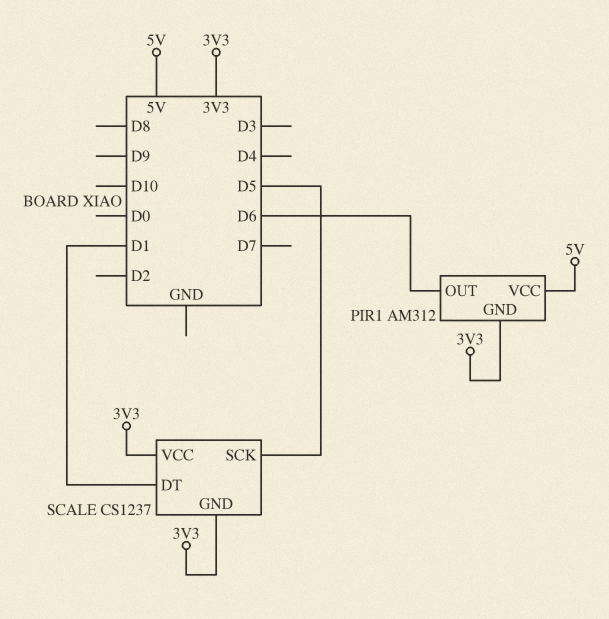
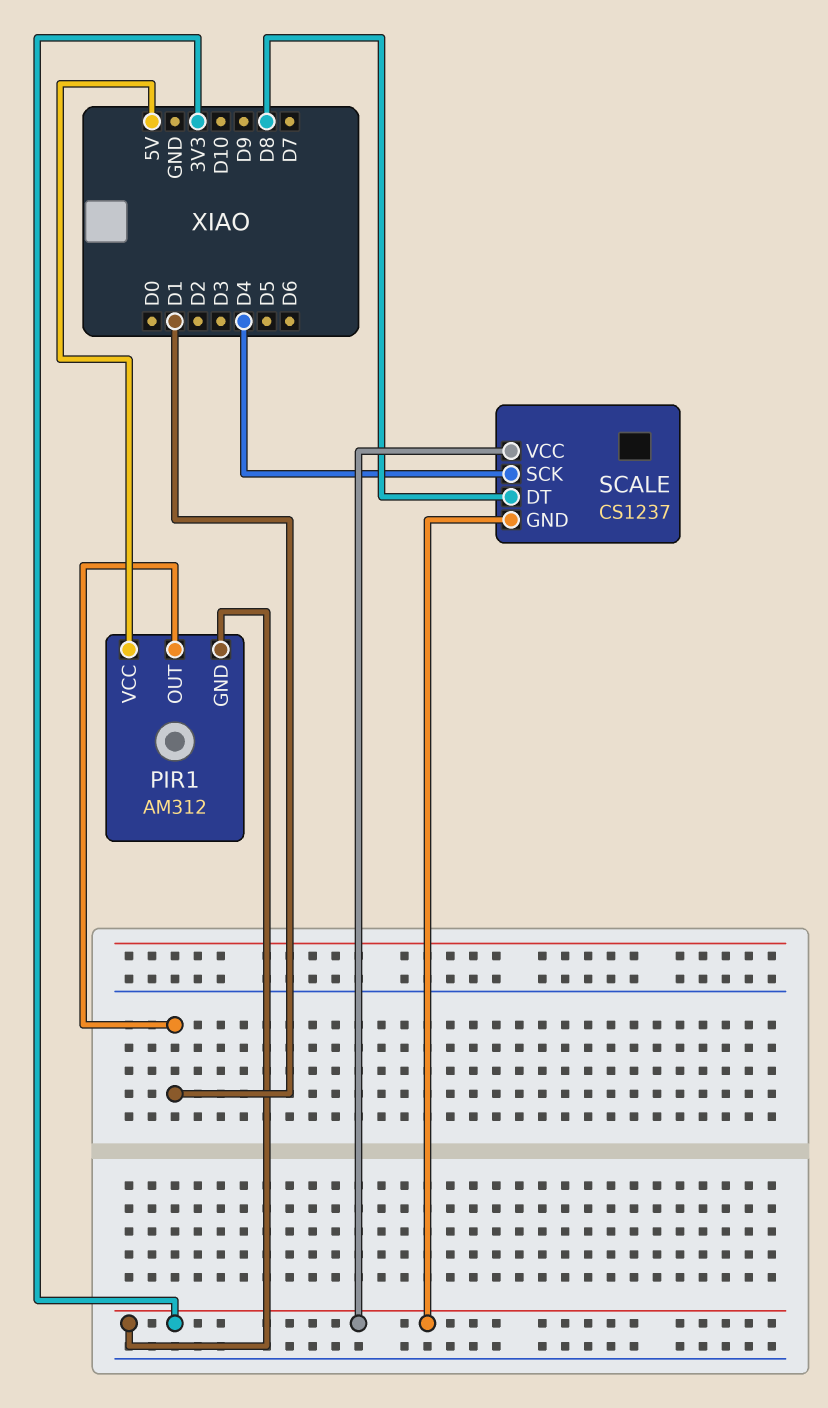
PIR1 pin OUT: D6 -> D1
SCALE pin DT: D1 -> D8
SCALE pin SCK: D5 -> D4

